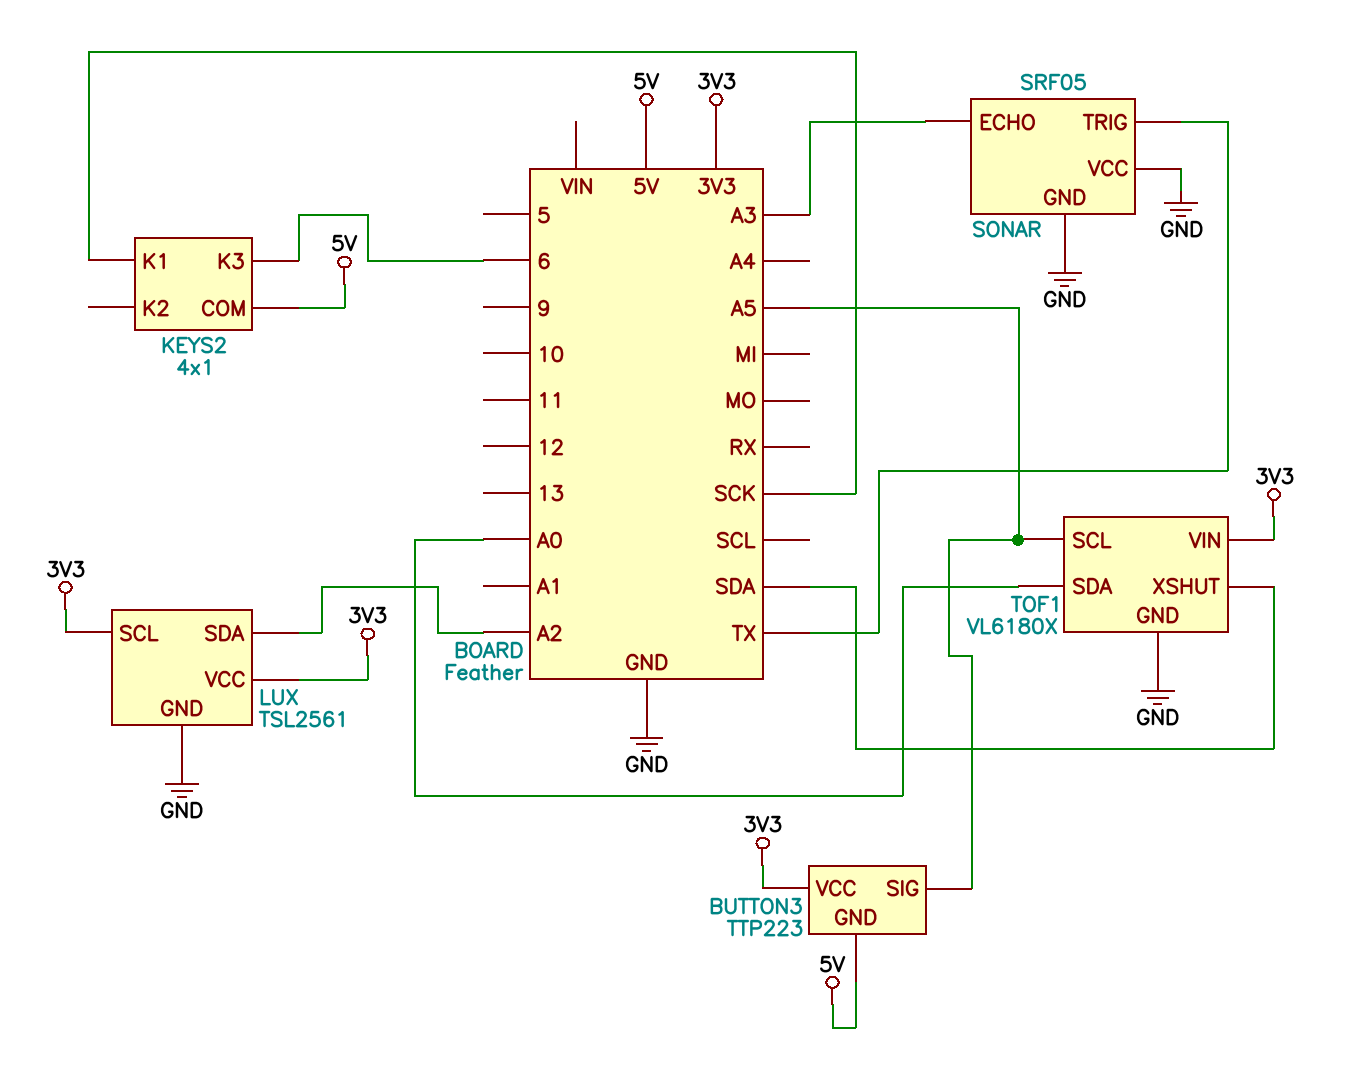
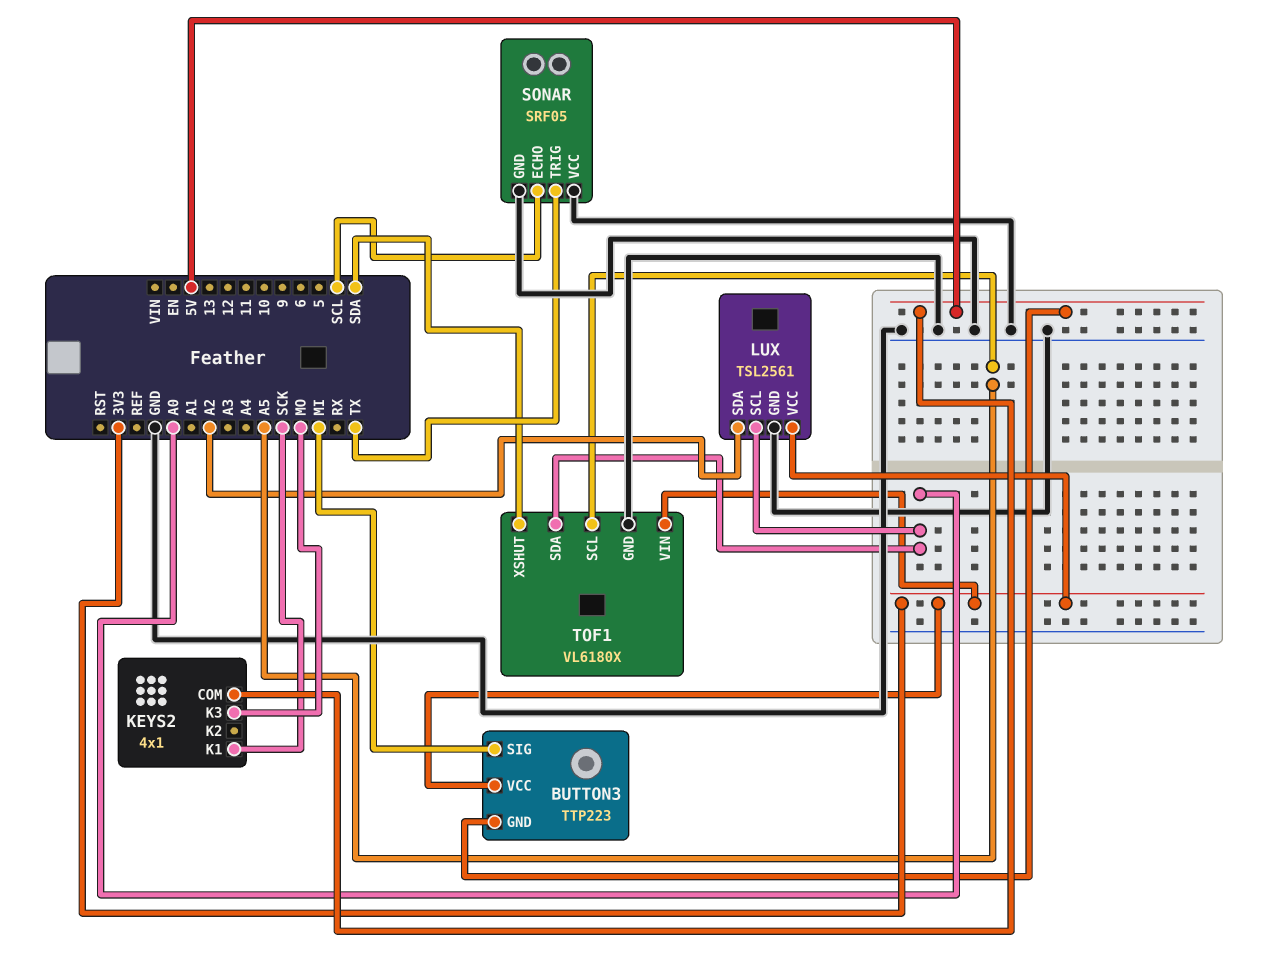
BUTTON3 pin SIG: A5 -> MI
KEYS2 pin K3: 6 -> MO
LUX pin SCL: 3V3 -> A0
SONAR pin ECHO: A3 -> SCL

